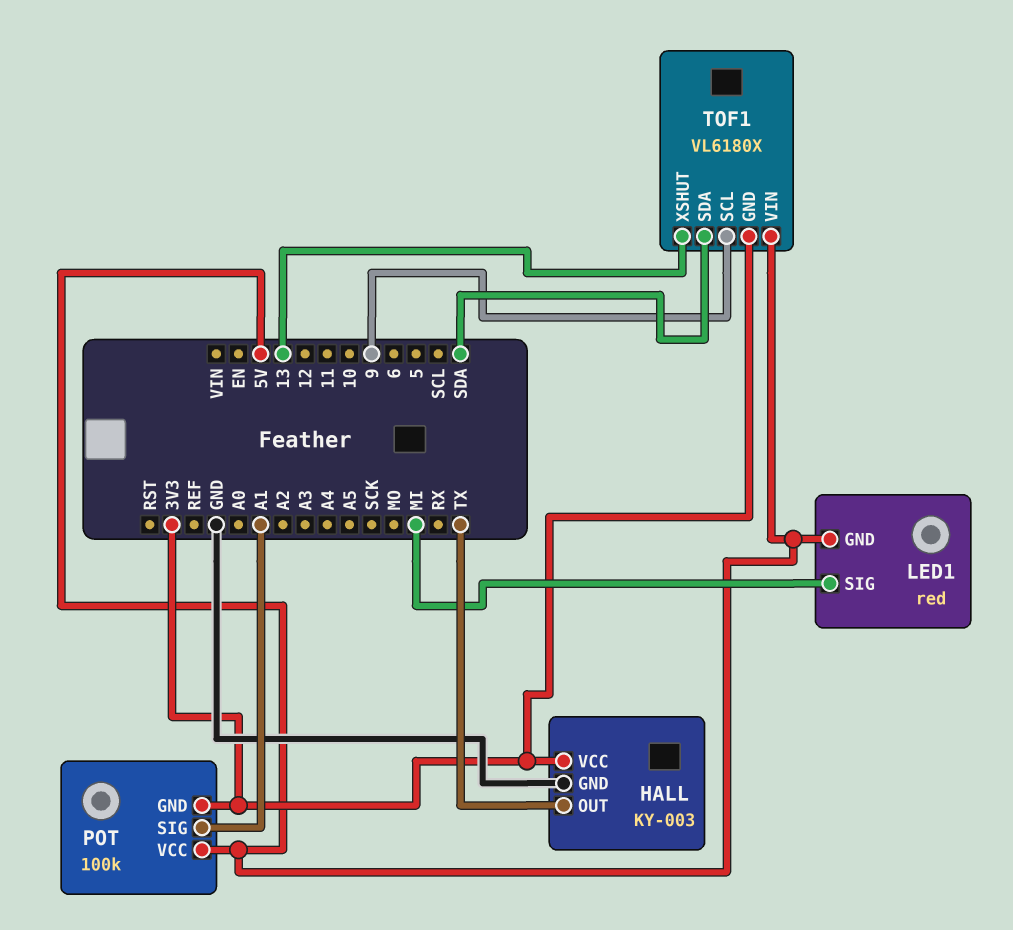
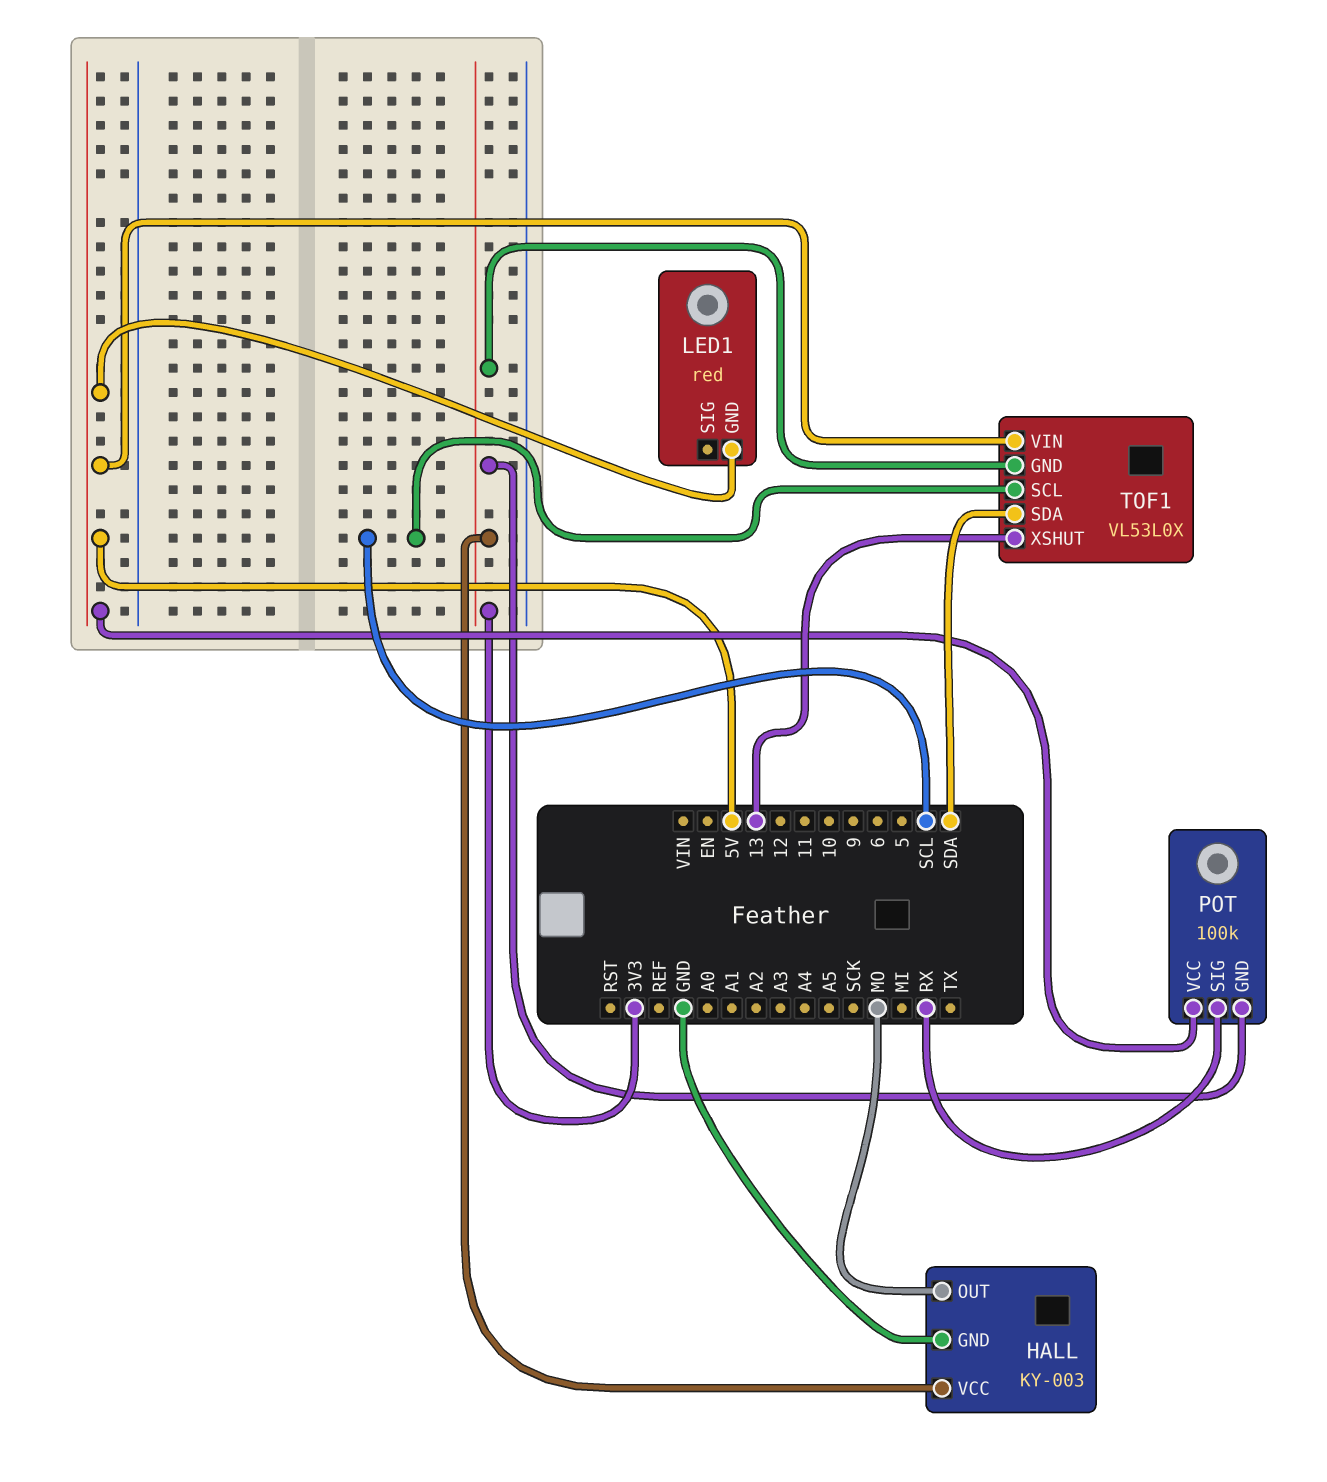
HALL pin OUT: TX -> MO
LED1 pin SIG: MI -> none
POT pin SIG: A1 -> RX
TOF1: VL6180X -> VL53L0X
TOF1 pin SCL: 9 -> SCL

